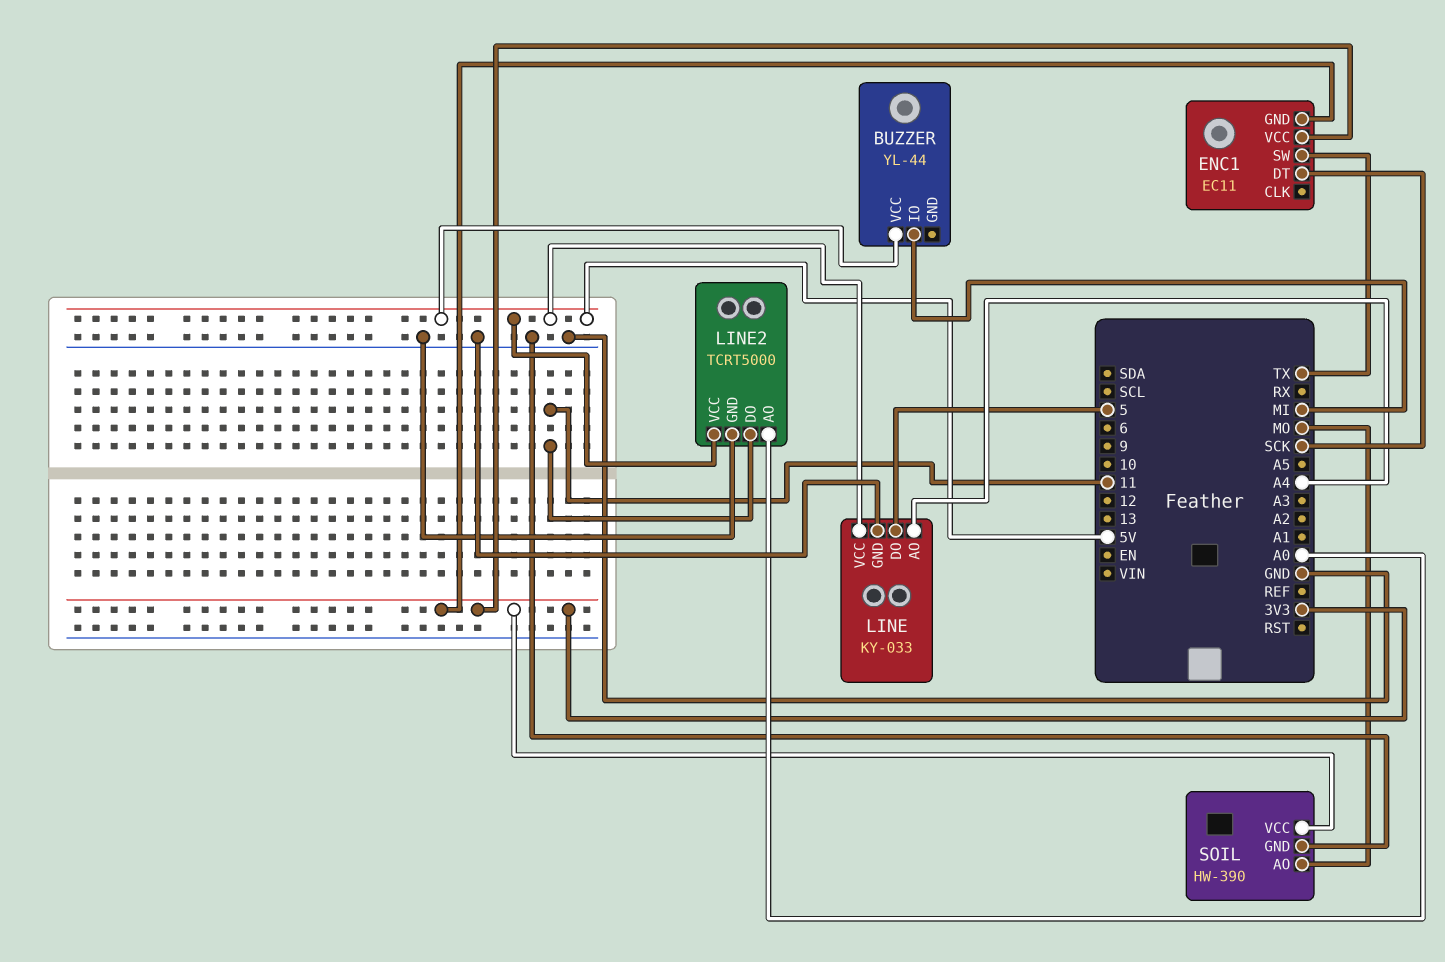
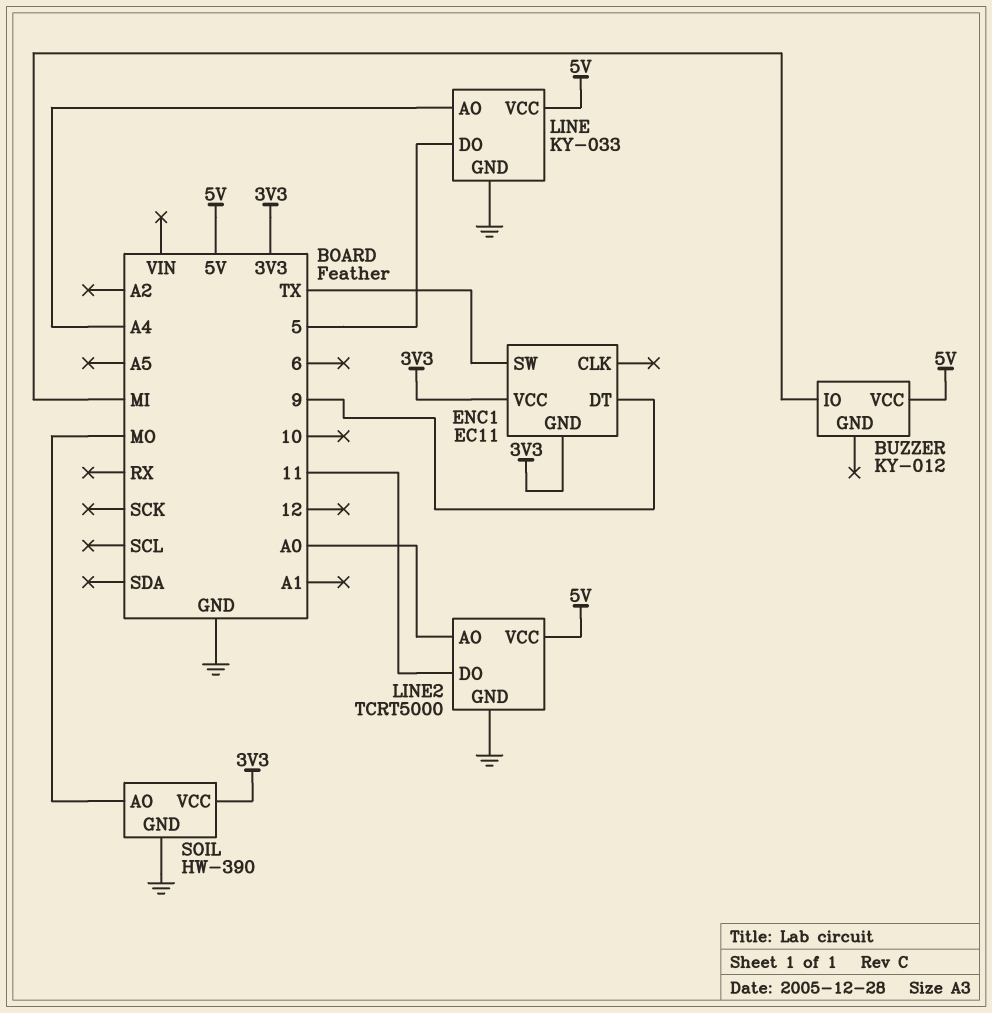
BUZZER: YL-44 -> KY-012
ENC1 pin DT: SCK -> 9

